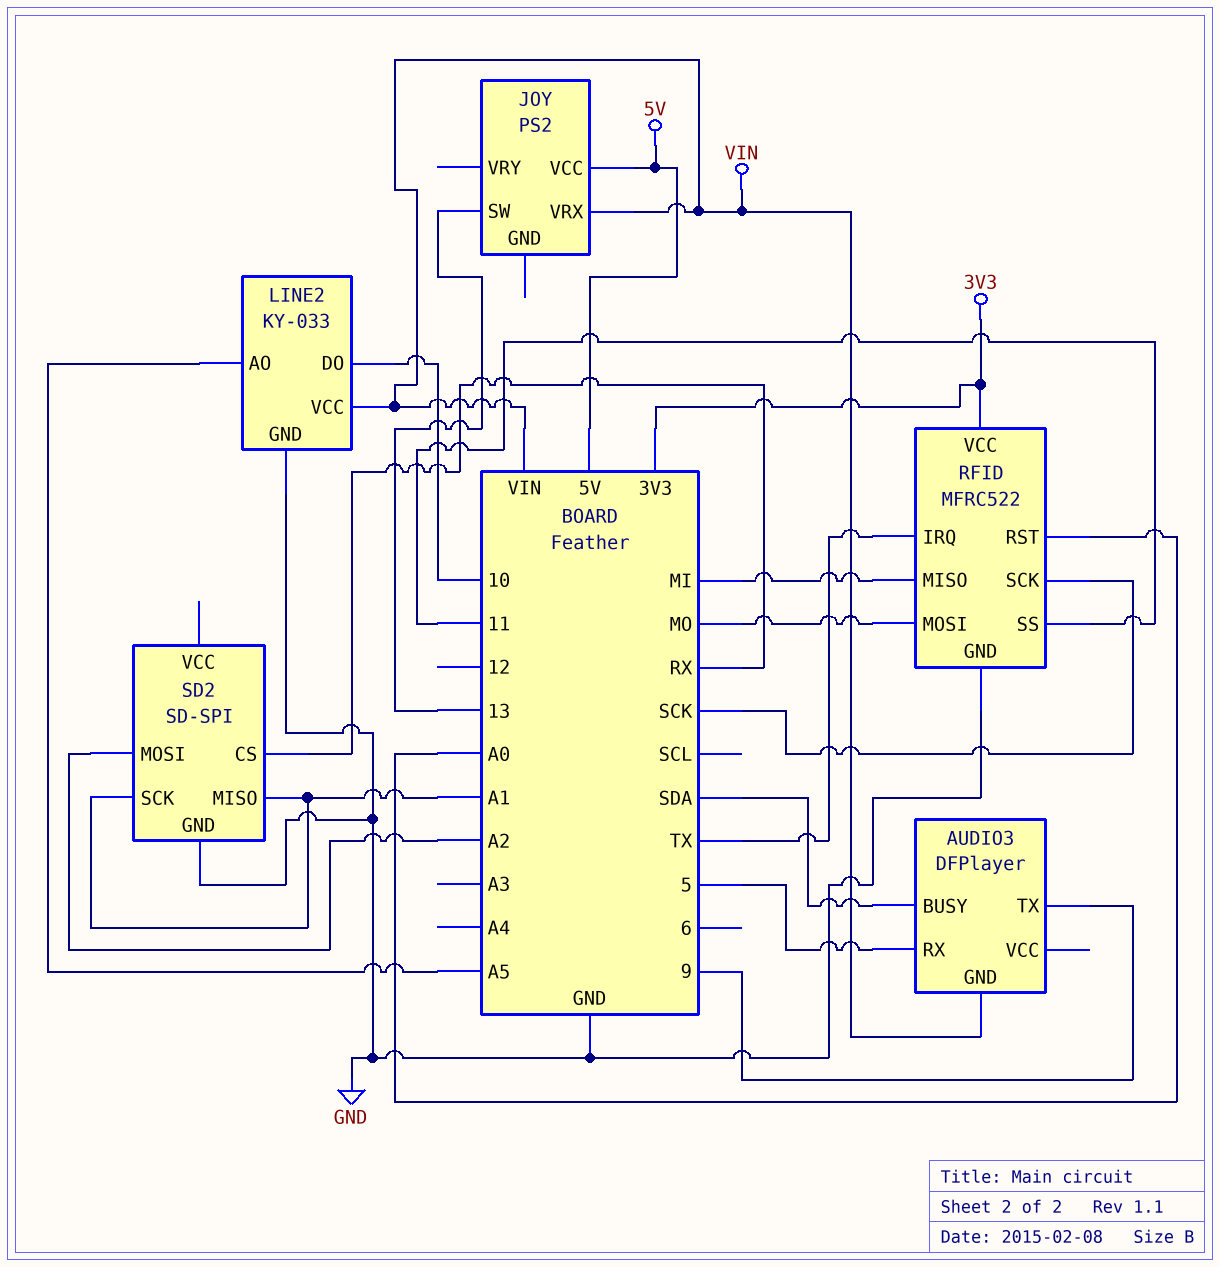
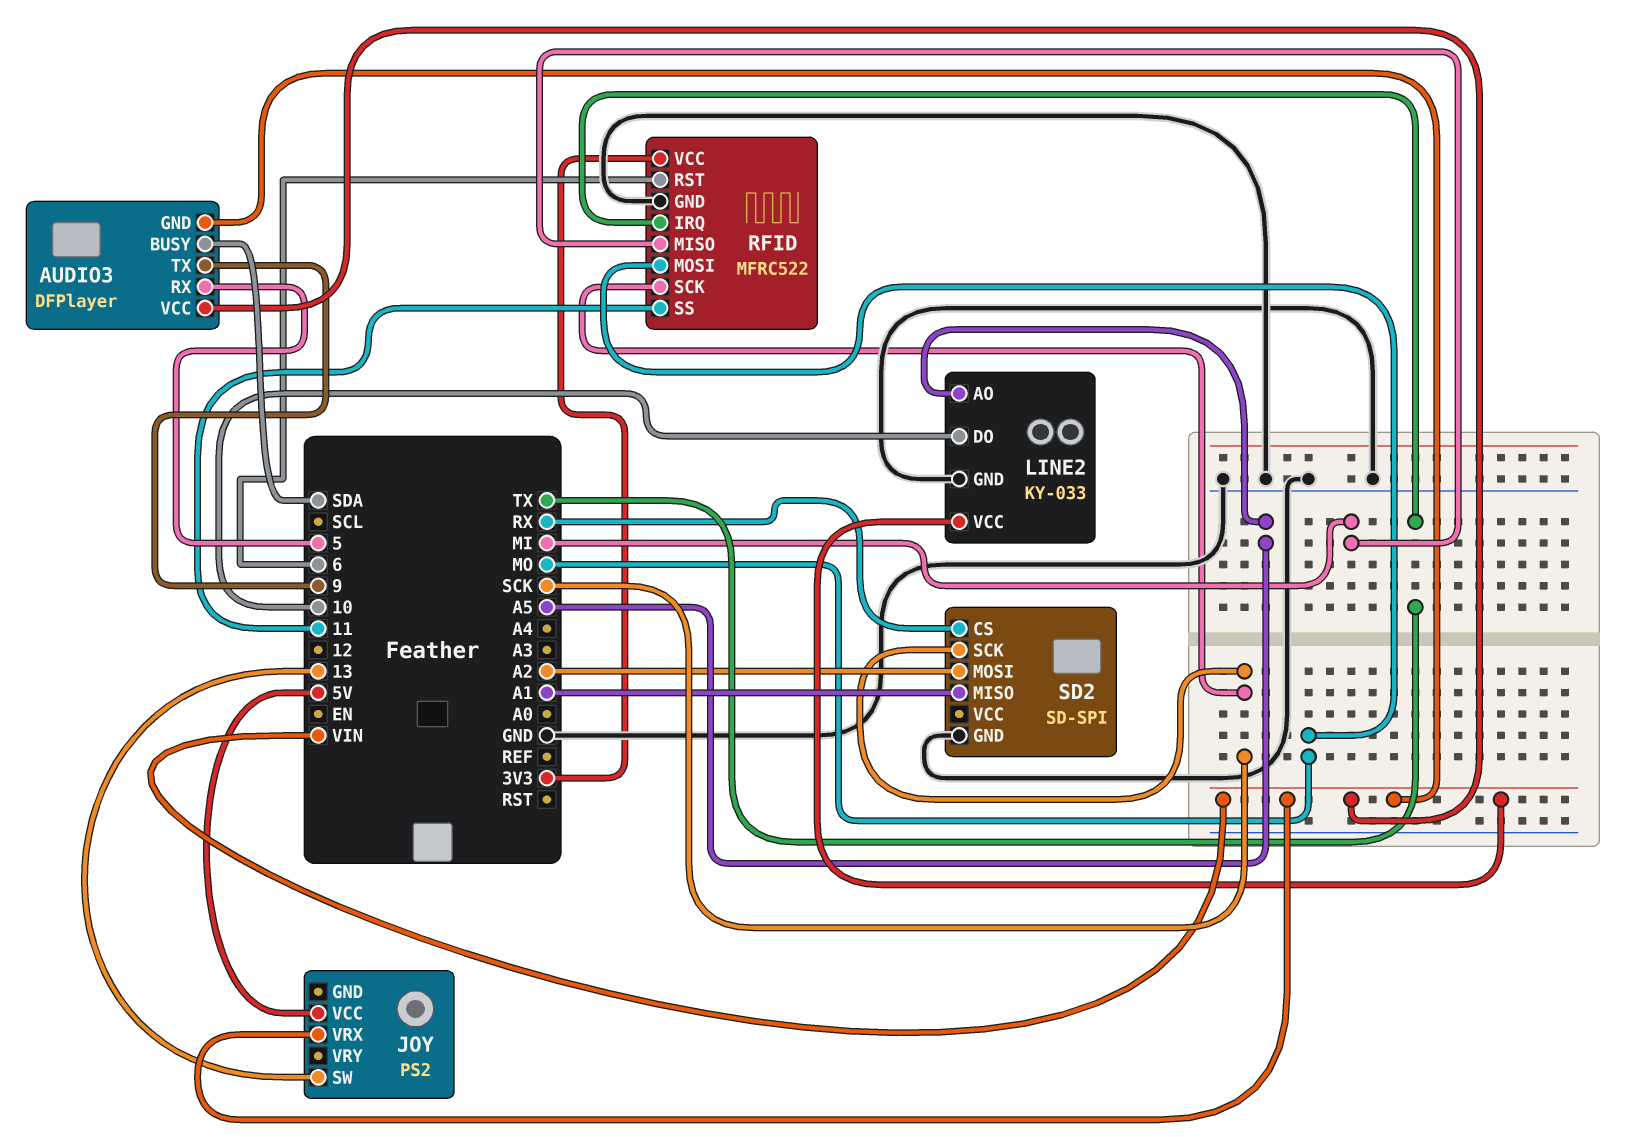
AUDIO3 pin VCC: none -> VIN
RFID pin RST: A0 -> 6
SD2 pin SCK: A1 -> SCK

